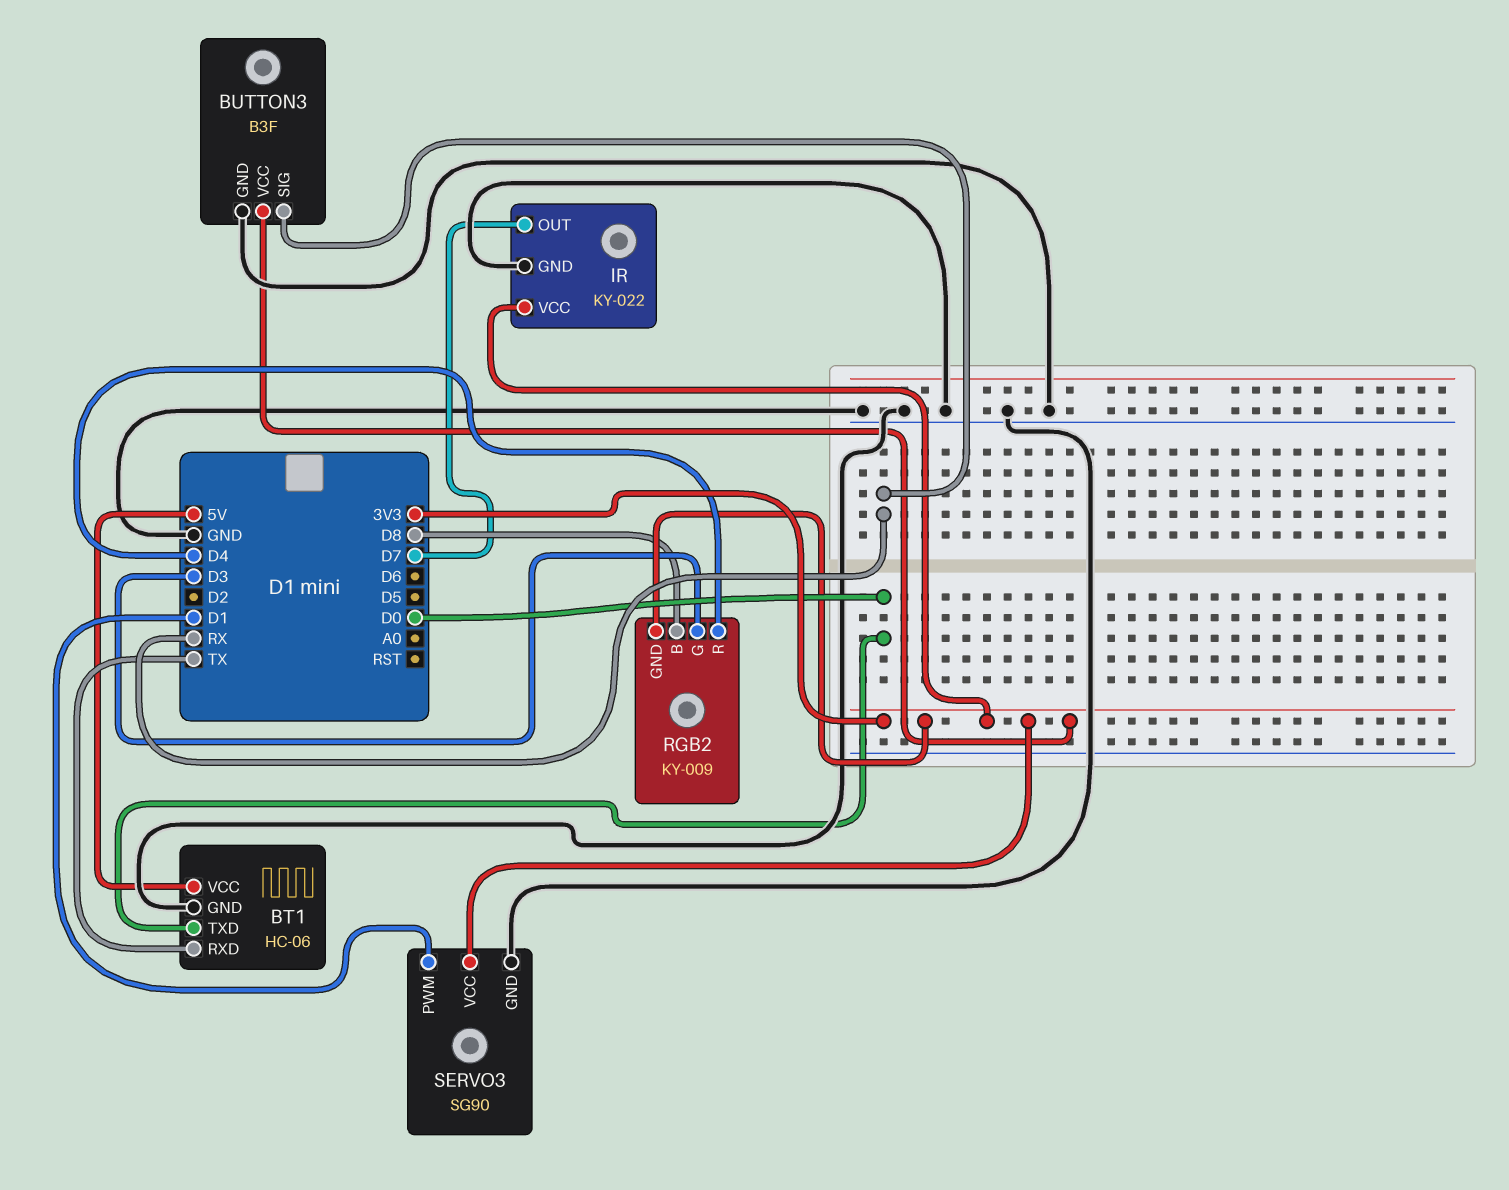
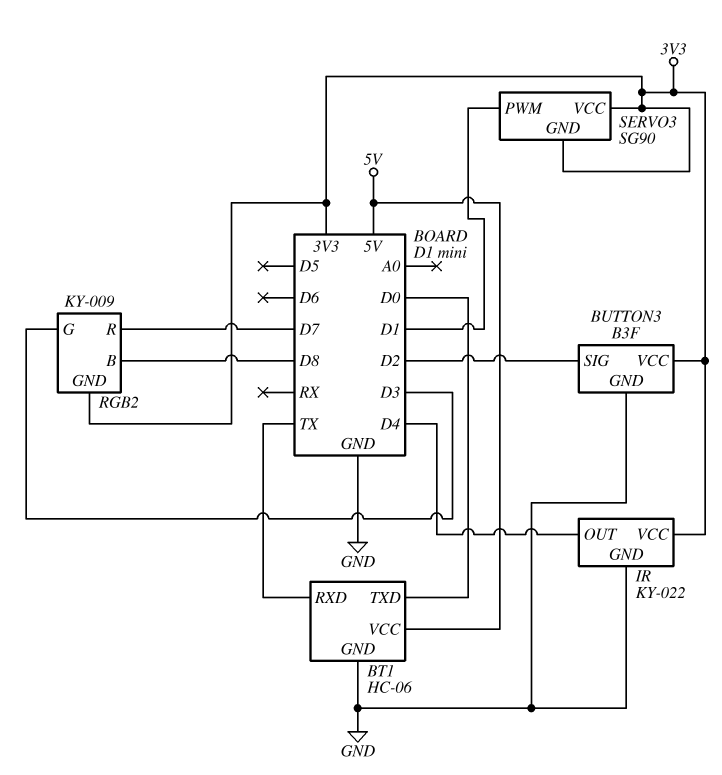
BUTTON3 pin SIG: RX -> D2
IR pin OUT: D7 -> D4
RGB2 pin R: D4 -> D7
SERVO3 pin GND: GND -> 3V3

